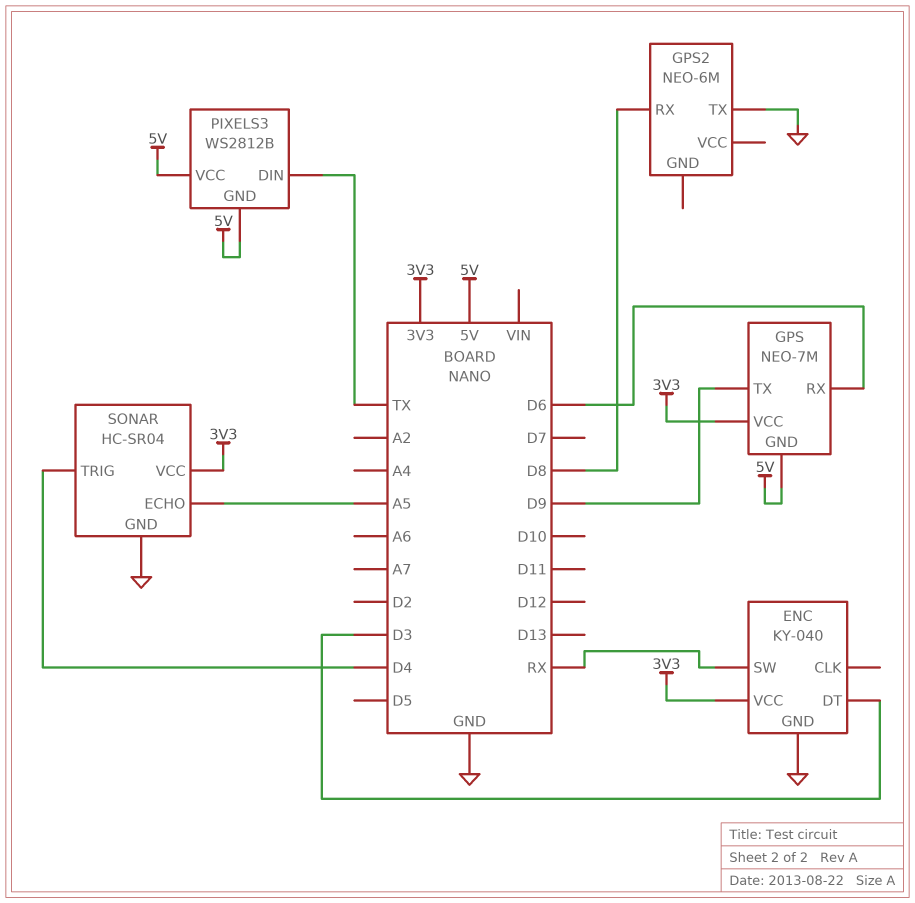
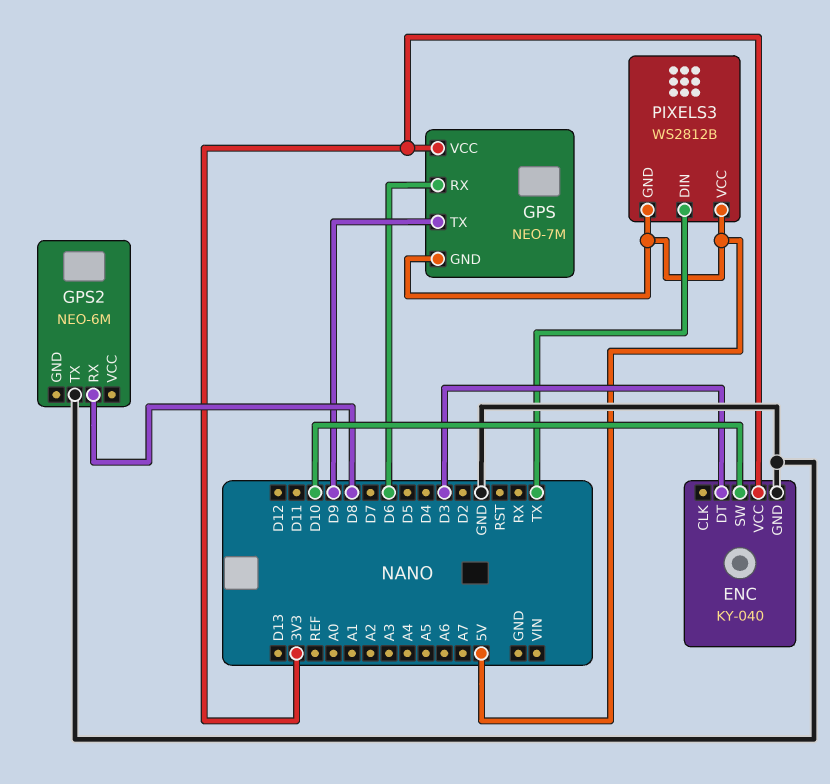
ENC pin SW: RX -> D10
SONAR: HC-SR04 -> none
SONAR pin ECHO: A5 -> none
SONAR pin GND: GND -> none
SONAR pin TRIG: D4 -> none
SONAR pin VCC: 3V3 -> none

